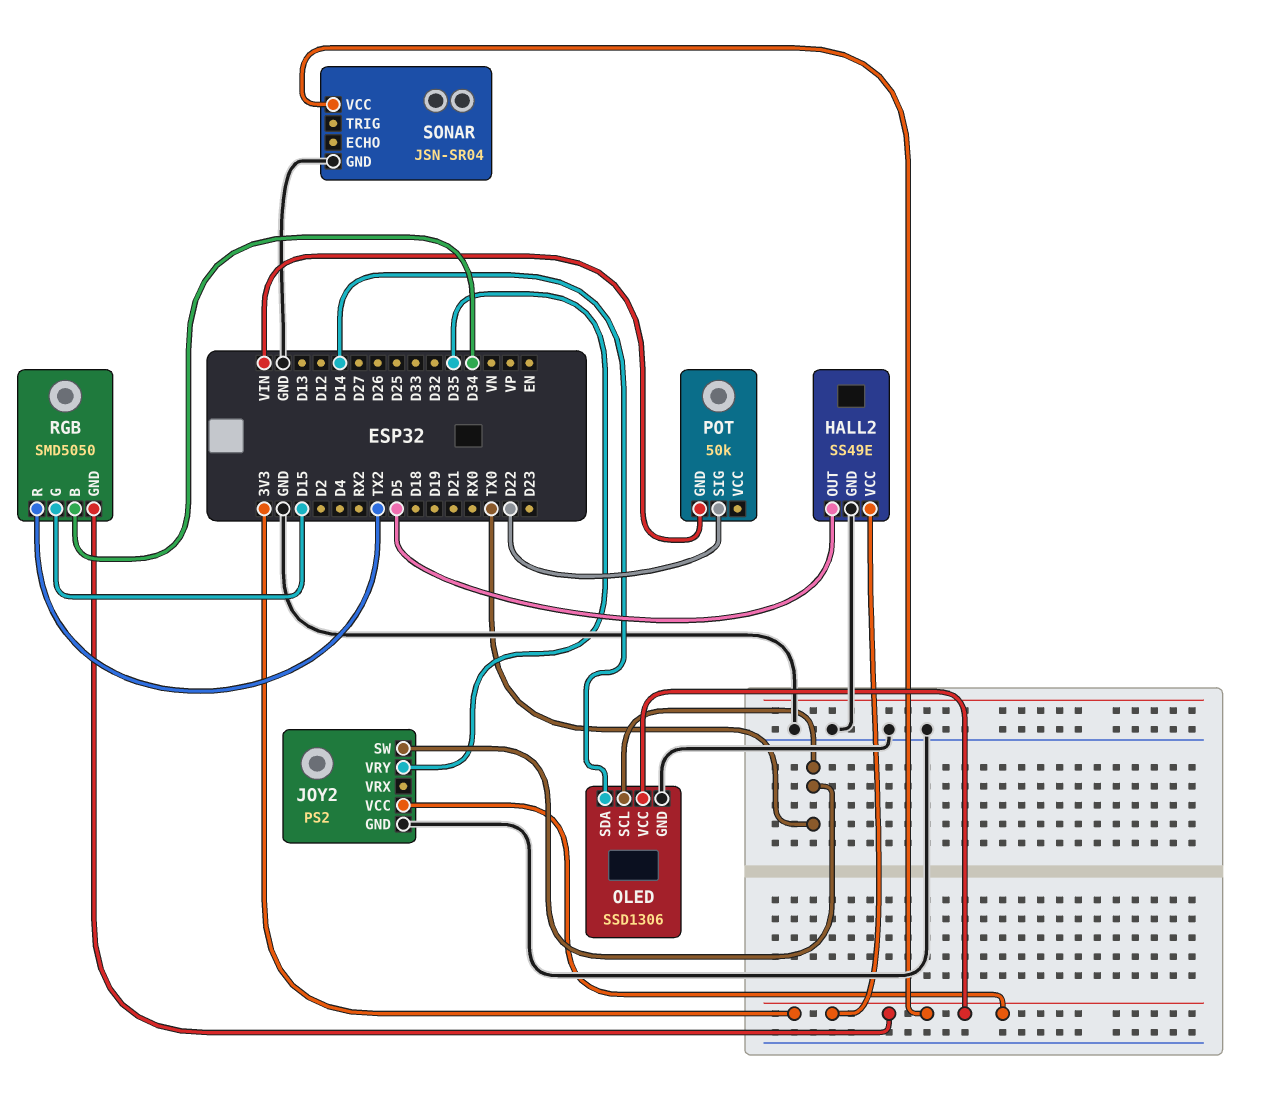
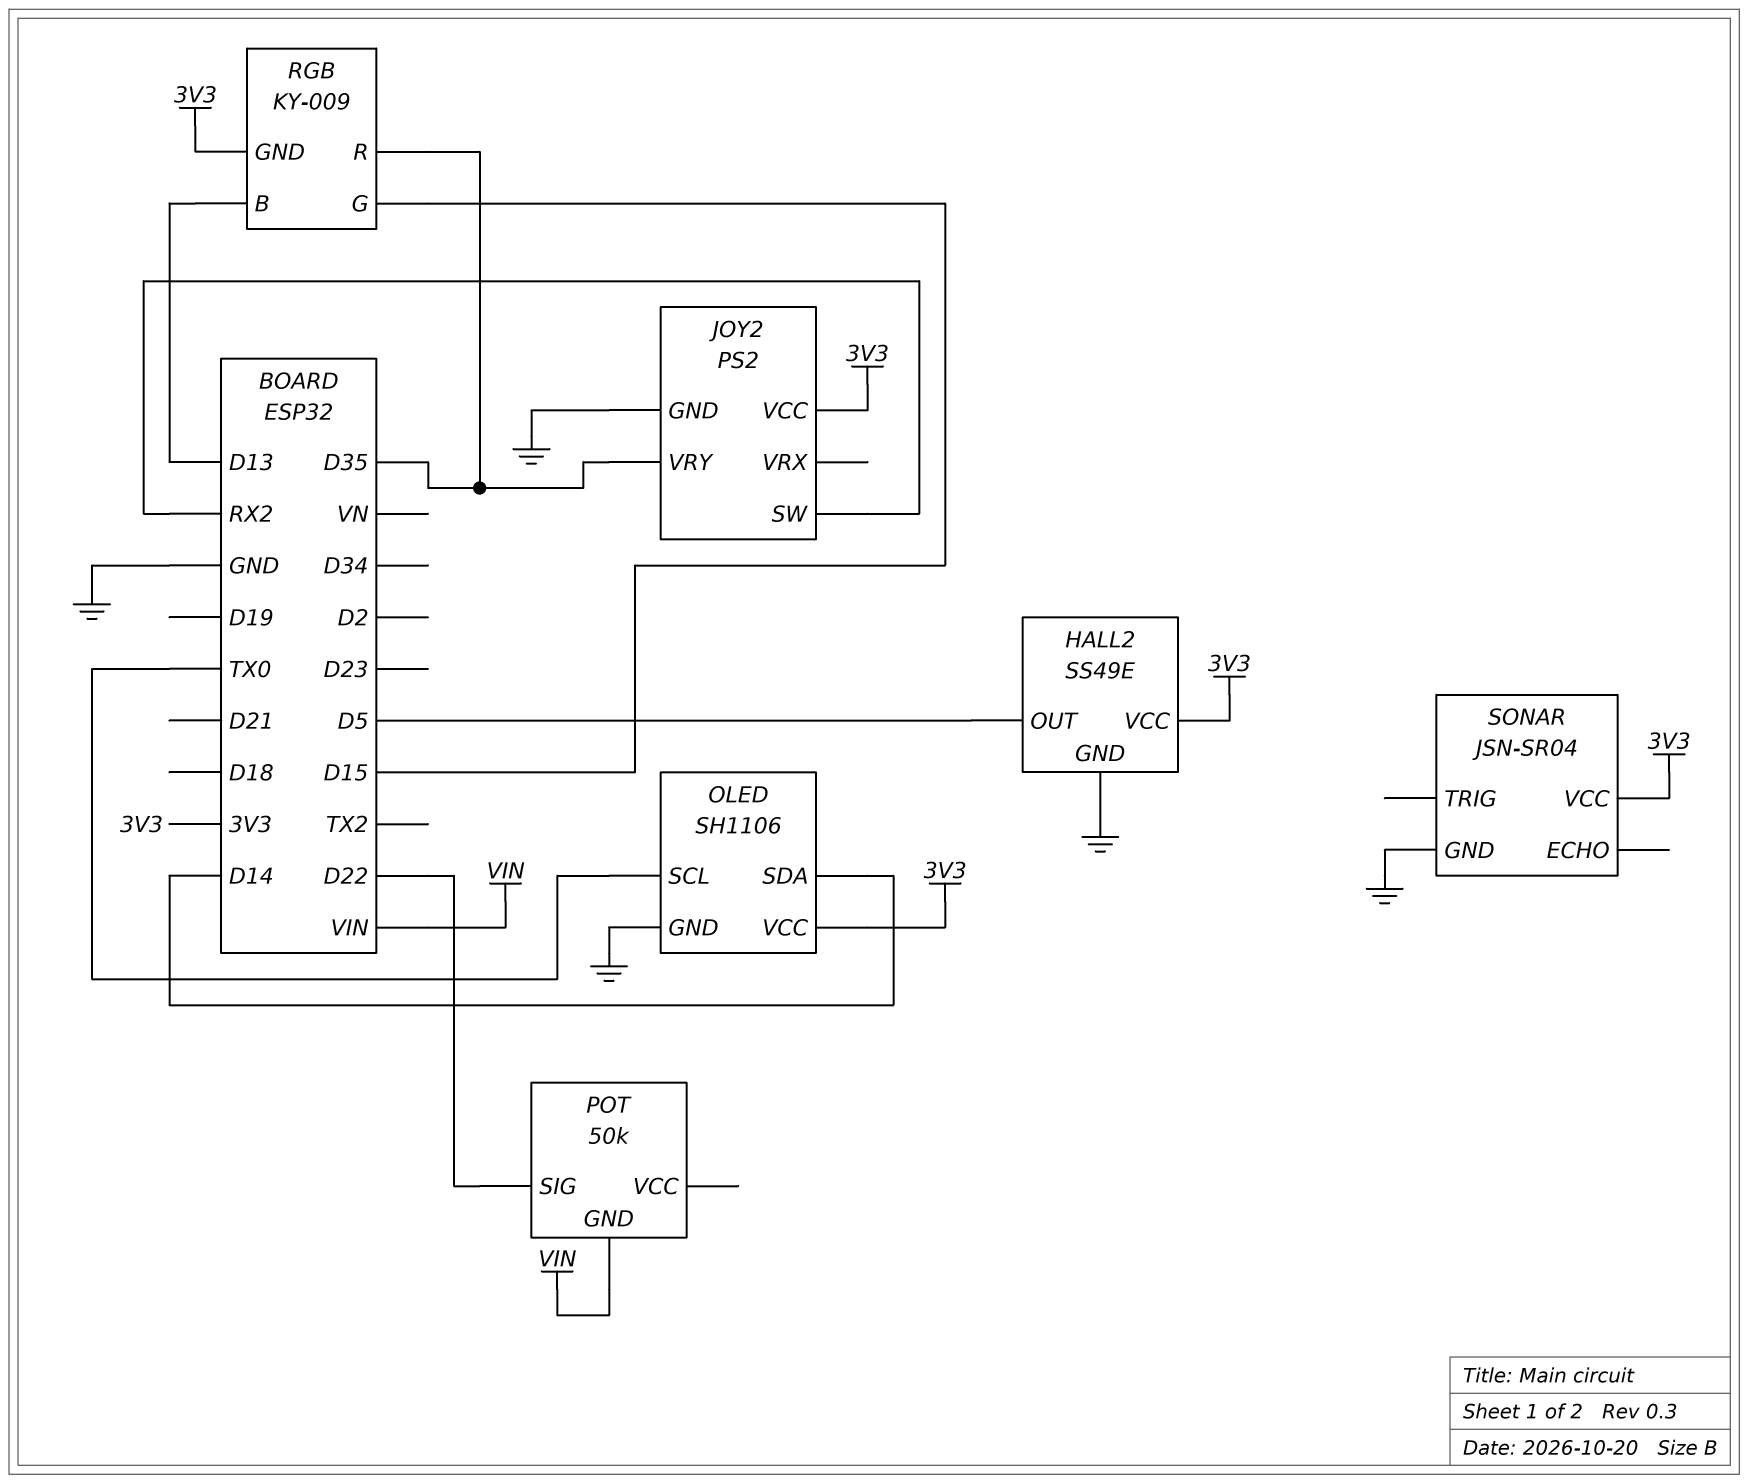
JOY2 pin SW: TX0 -> RX2
OLED: SSD1306 -> SH1106
RGB: SMD5050 -> KY-009
RGB pin B: D34 -> D13
RGB pin R: TX2 -> D35

